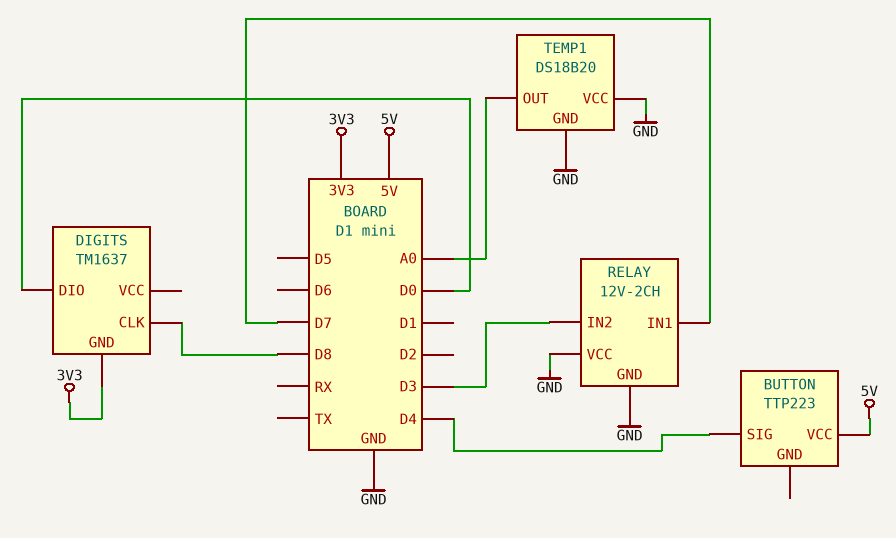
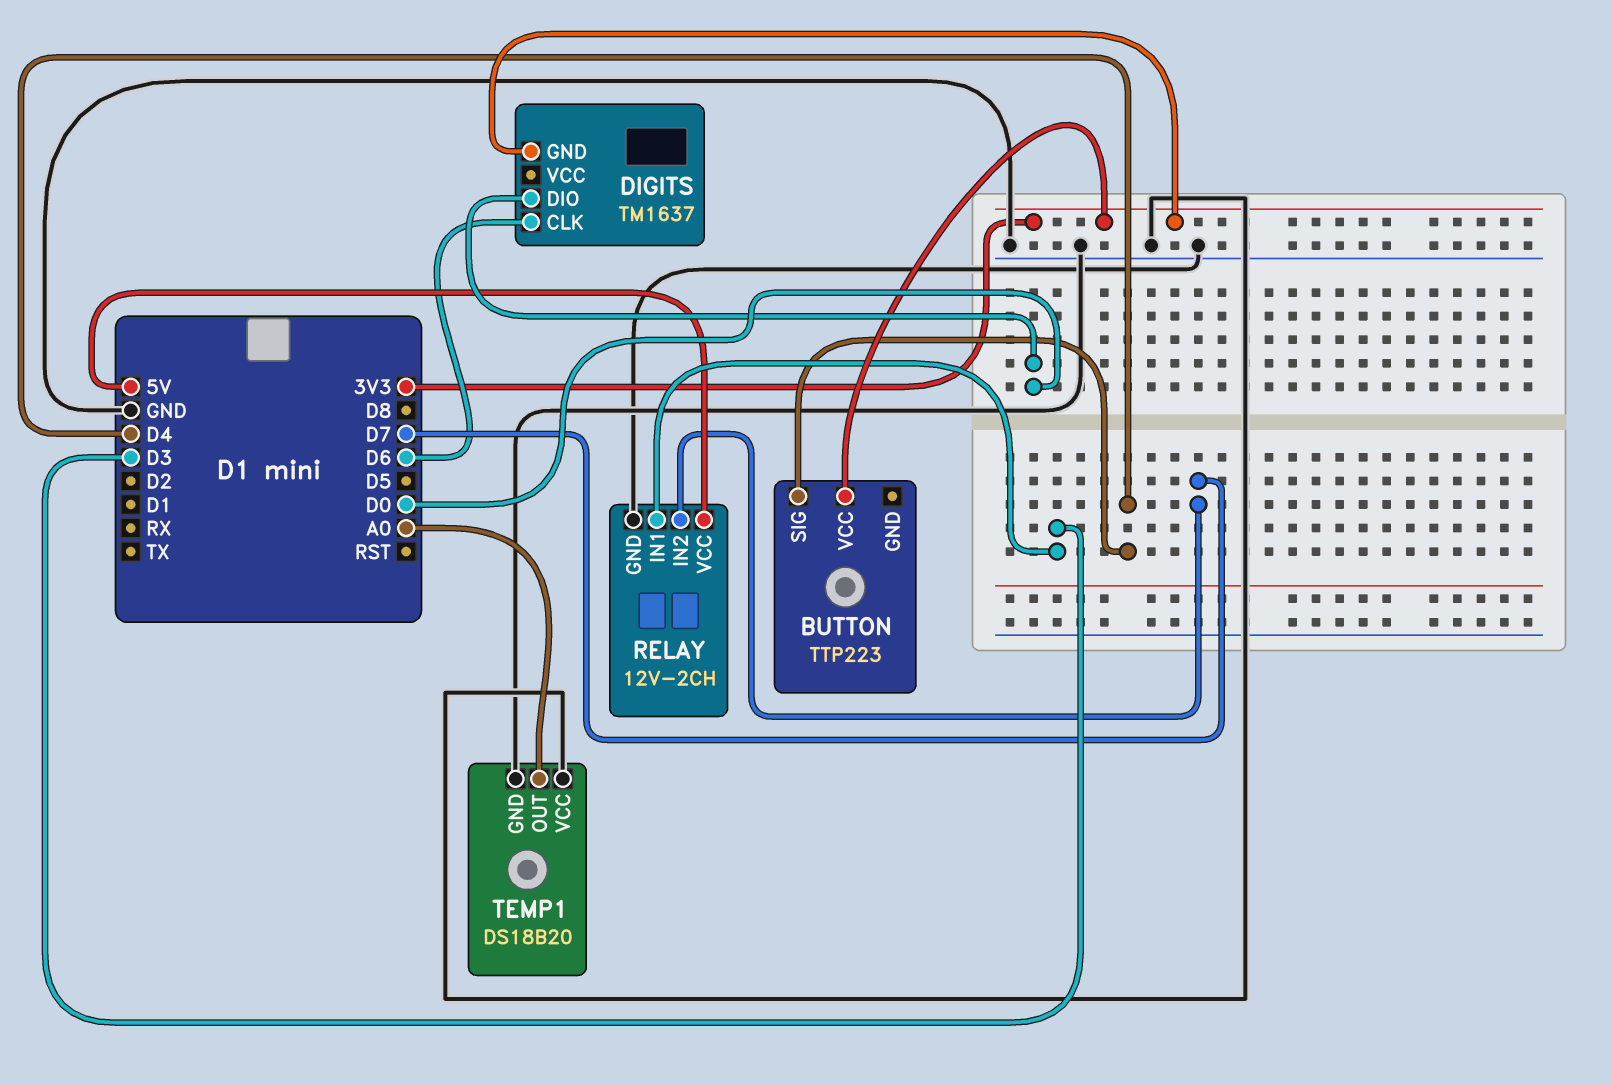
BUTTON pin VCC: 5V -> 3V3
DIGITS pin CLK: D8 -> D6
RELAY pin IN1: D7 -> D3
RELAY pin IN2: D3 -> D7
RELAY pin VCC: GND -> 5V

